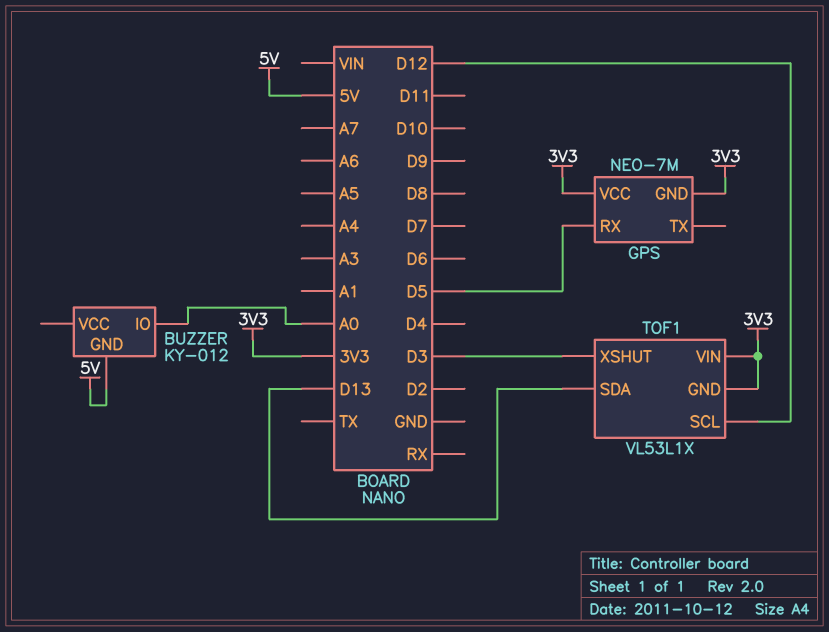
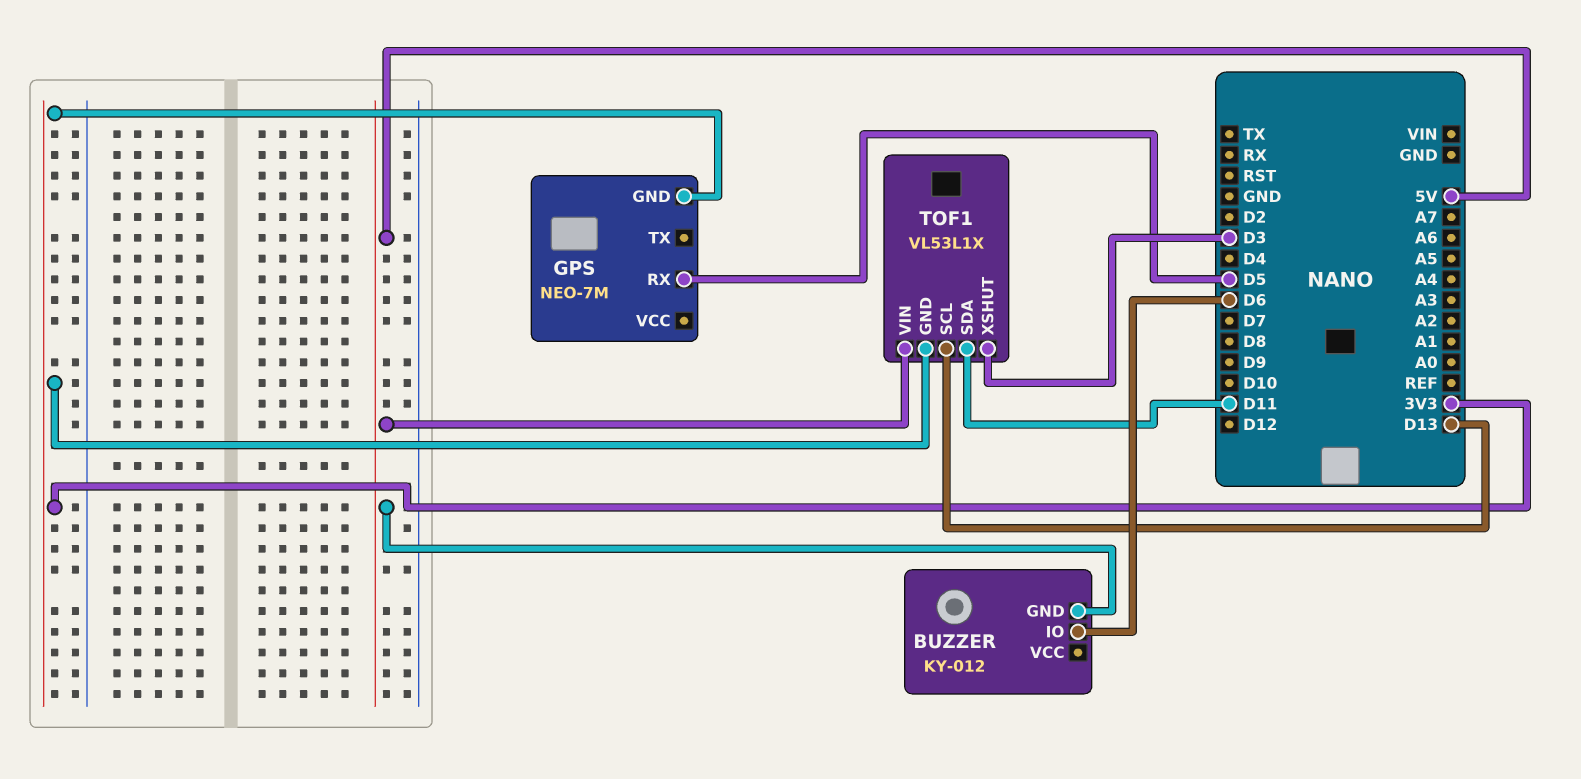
BUZZER pin IO: A0 -> D6
GPS pin VCC: 3V3 -> none
TOF1 pin SCL: D12 -> D13
TOF1 pin SDA: D13 -> D11
TOF1 pin VIN: 3V3 -> 5V

